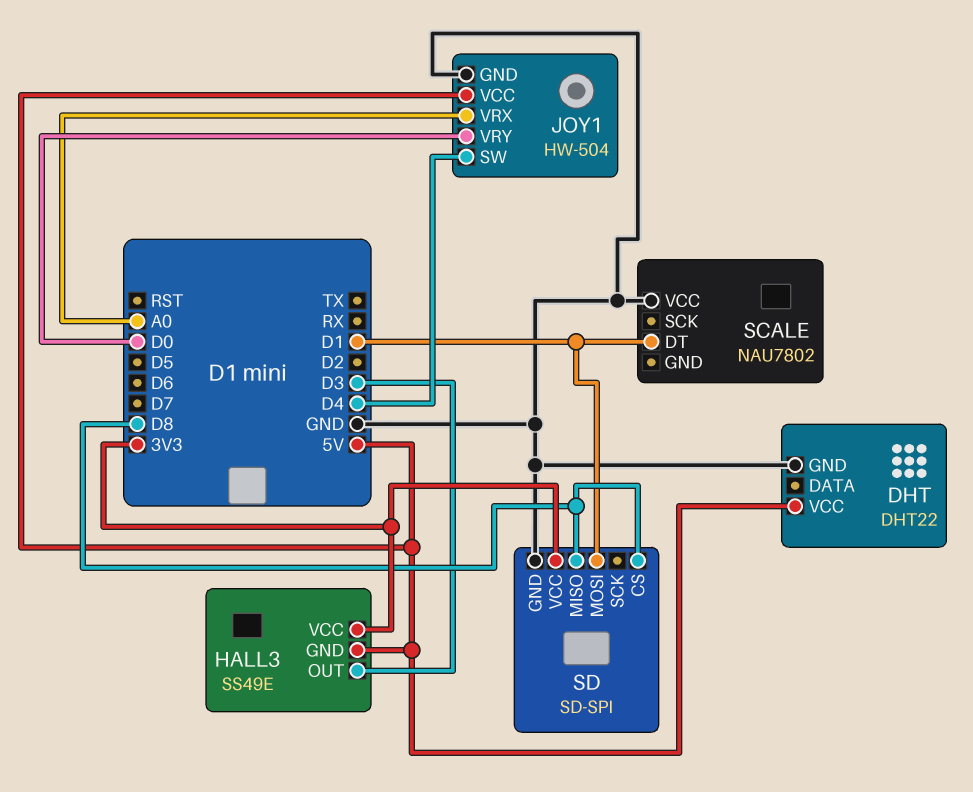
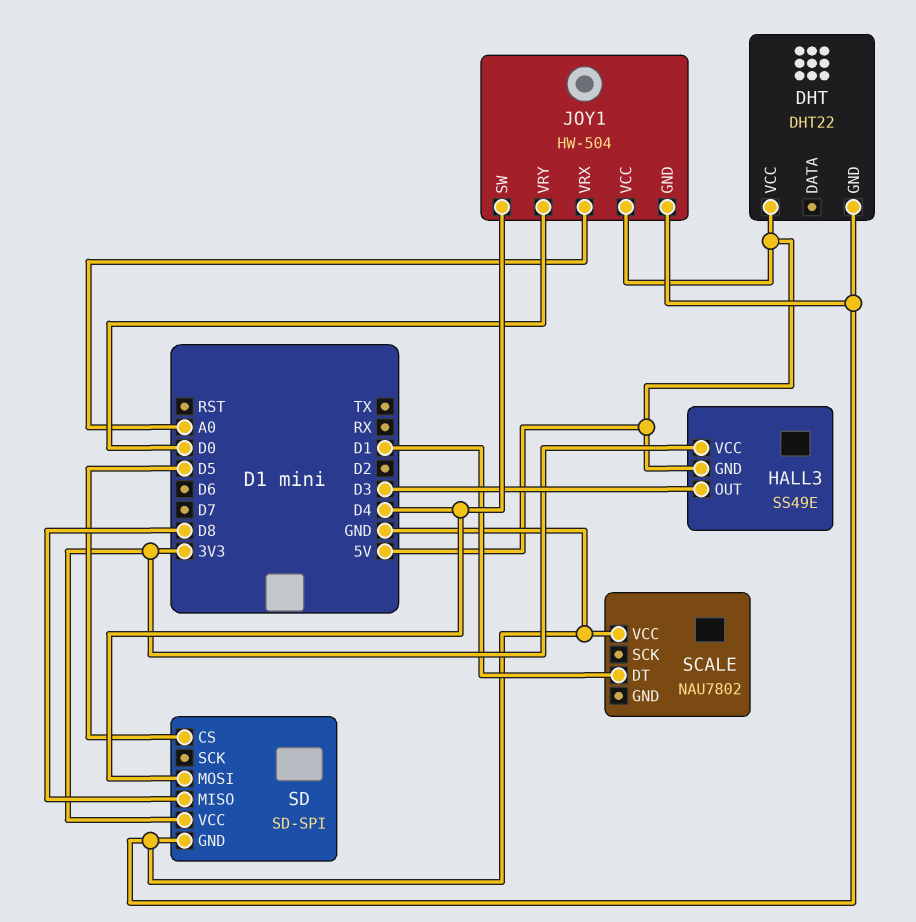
SD pin CS: D8 -> D5
SD pin MOSI: D1 -> D4

